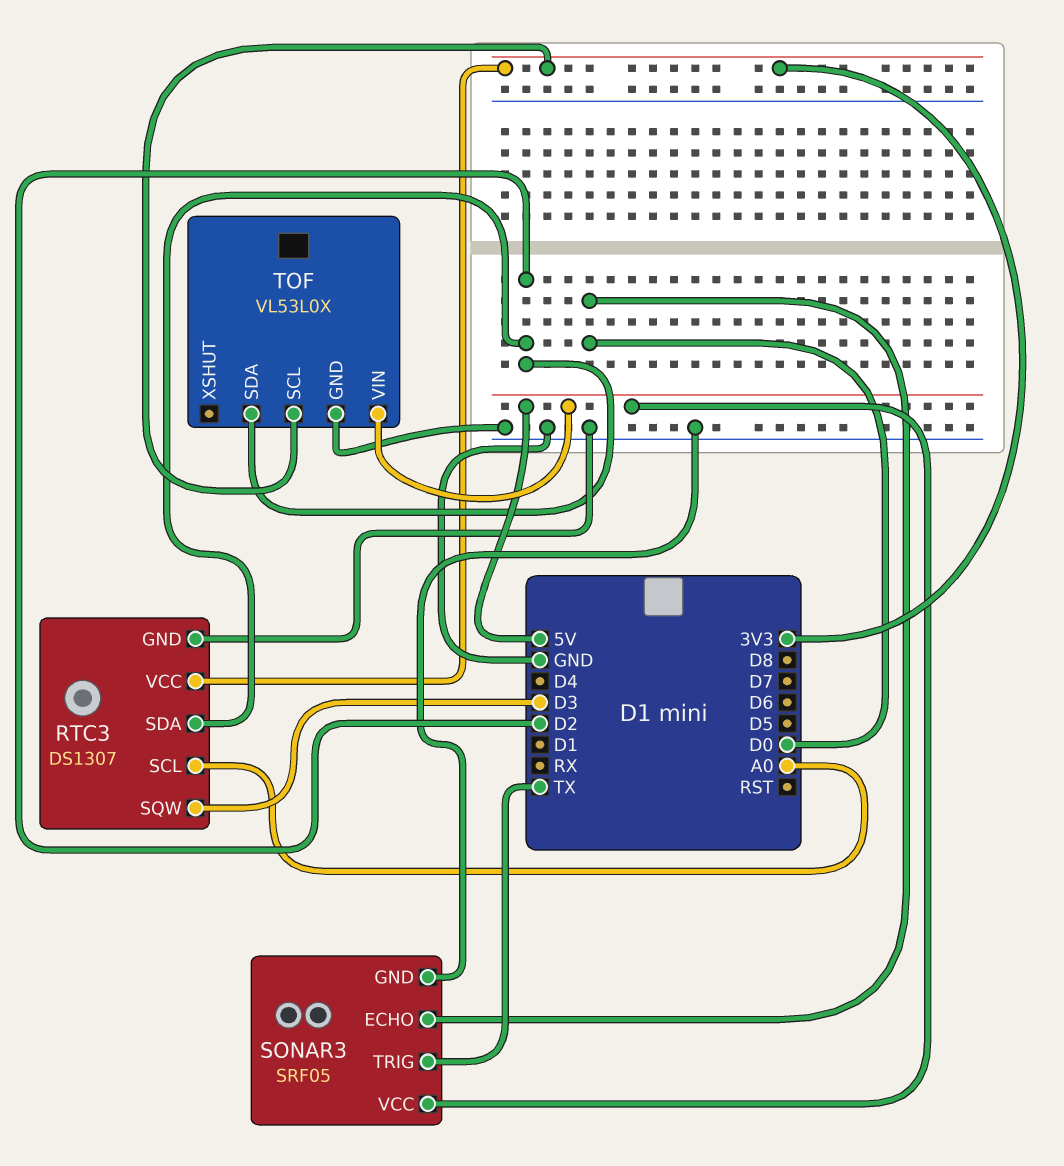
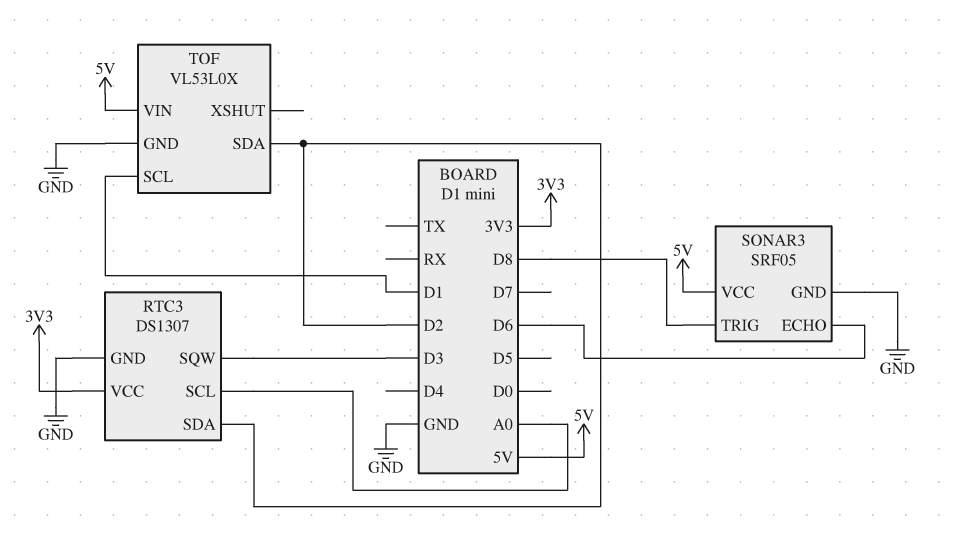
SONAR3 pin ECHO: D0 -> D6
SONAR3 pin TRIG: TX -> D8
TOF pin SCL: 3V3 -> D1

